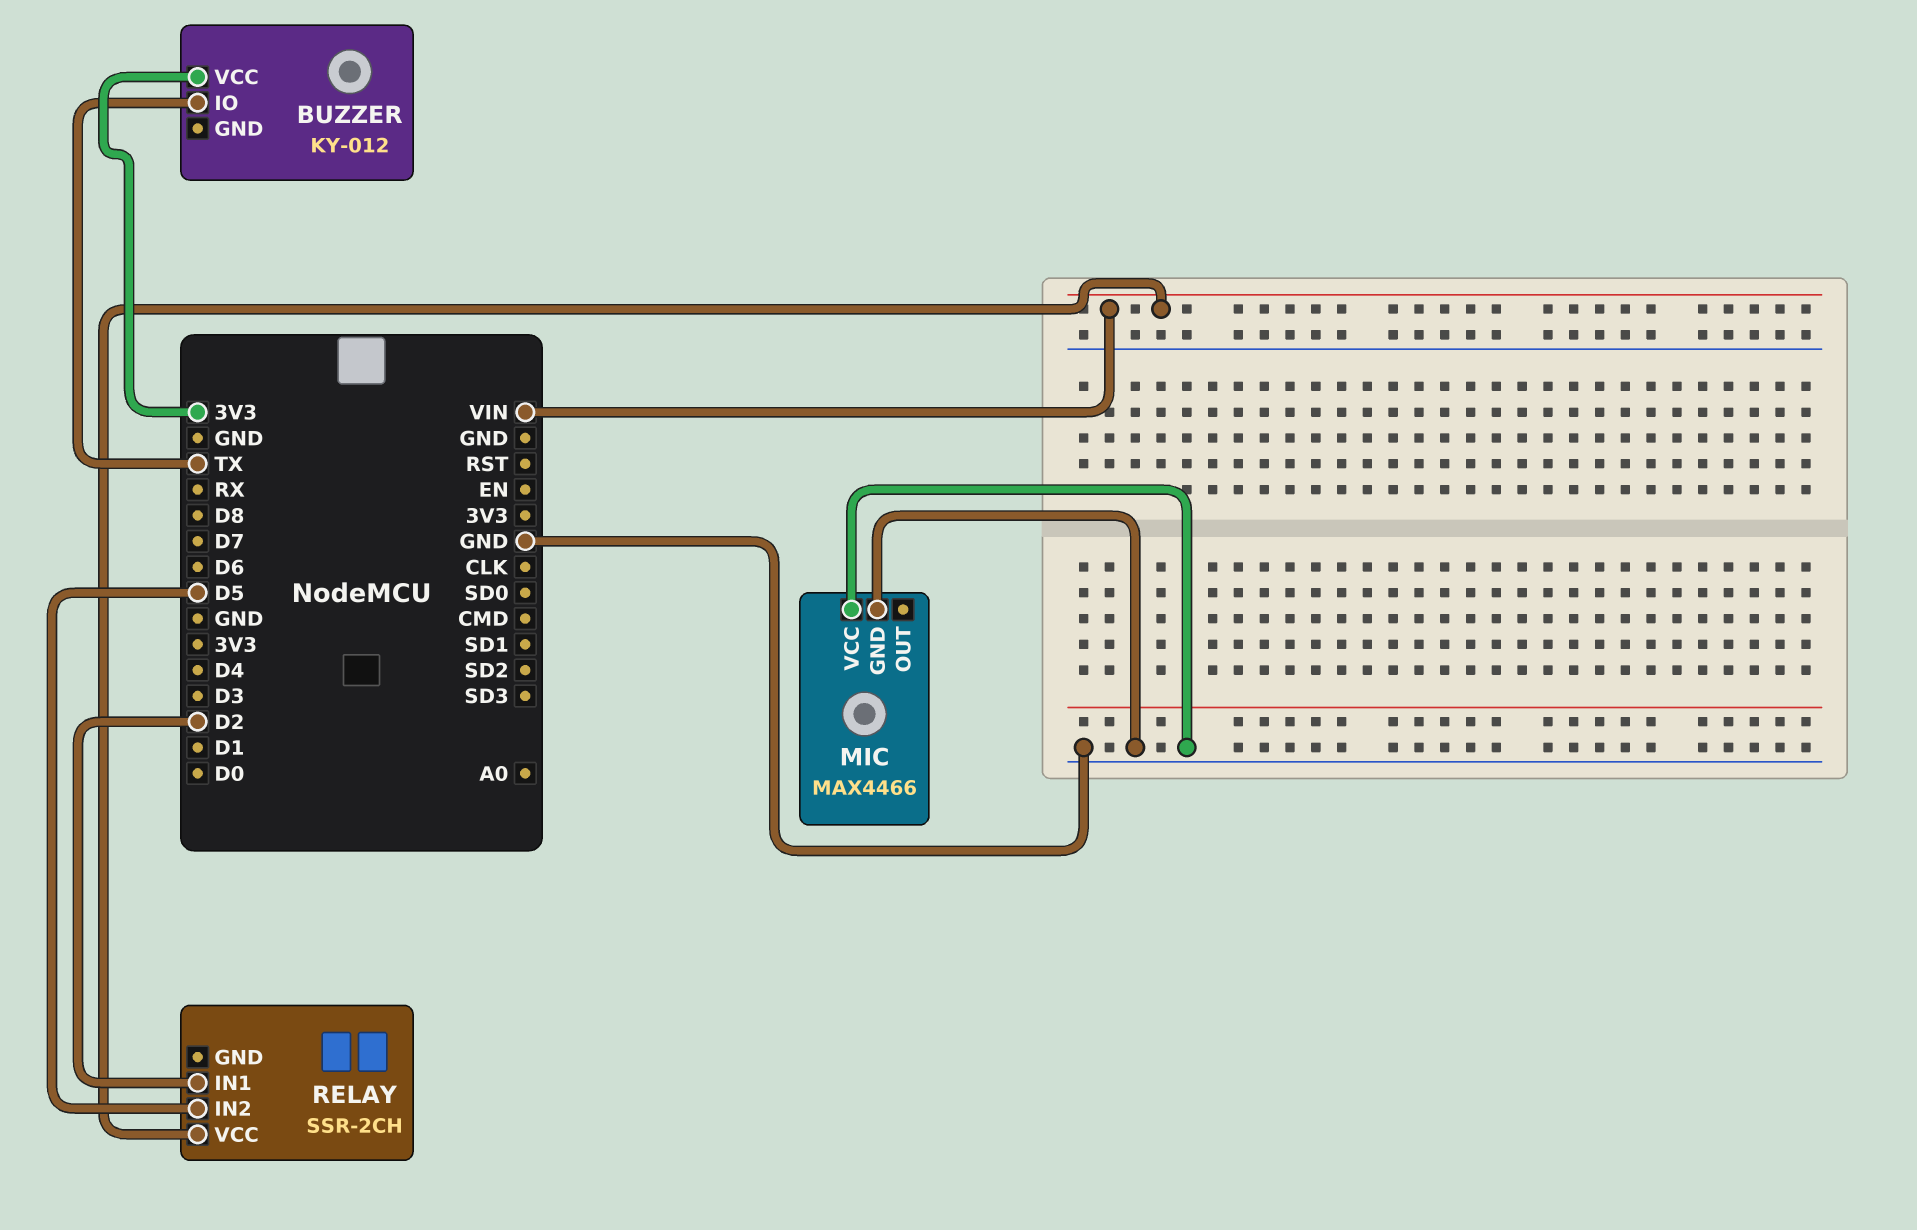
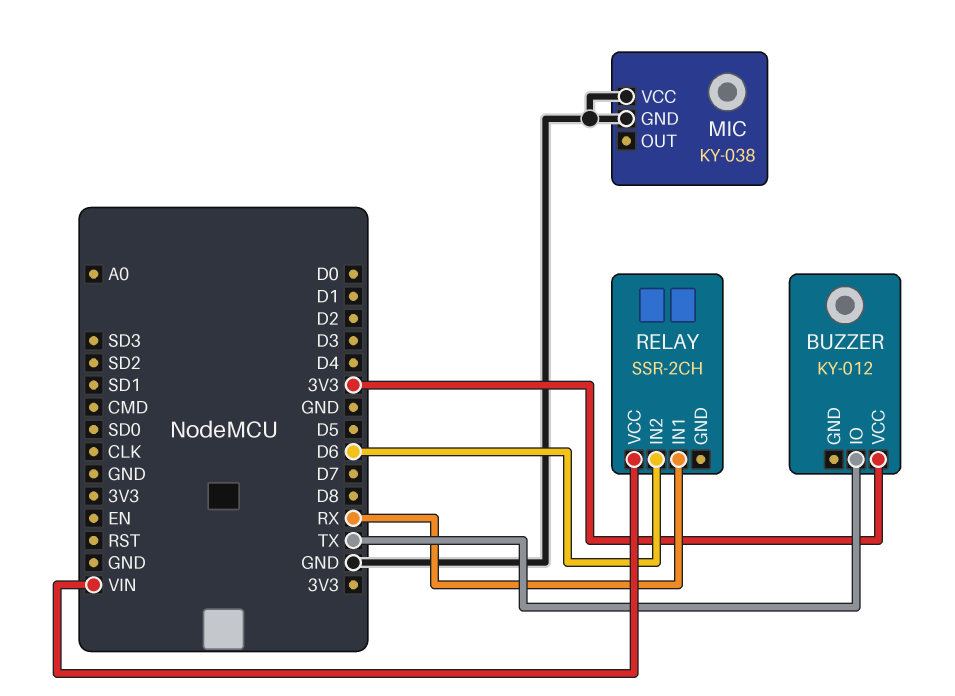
MIC: MAX4466 -> KY-038
RELAY pin IN1: D2 -> RX
RELAY pin IN2: D5 -> D6

